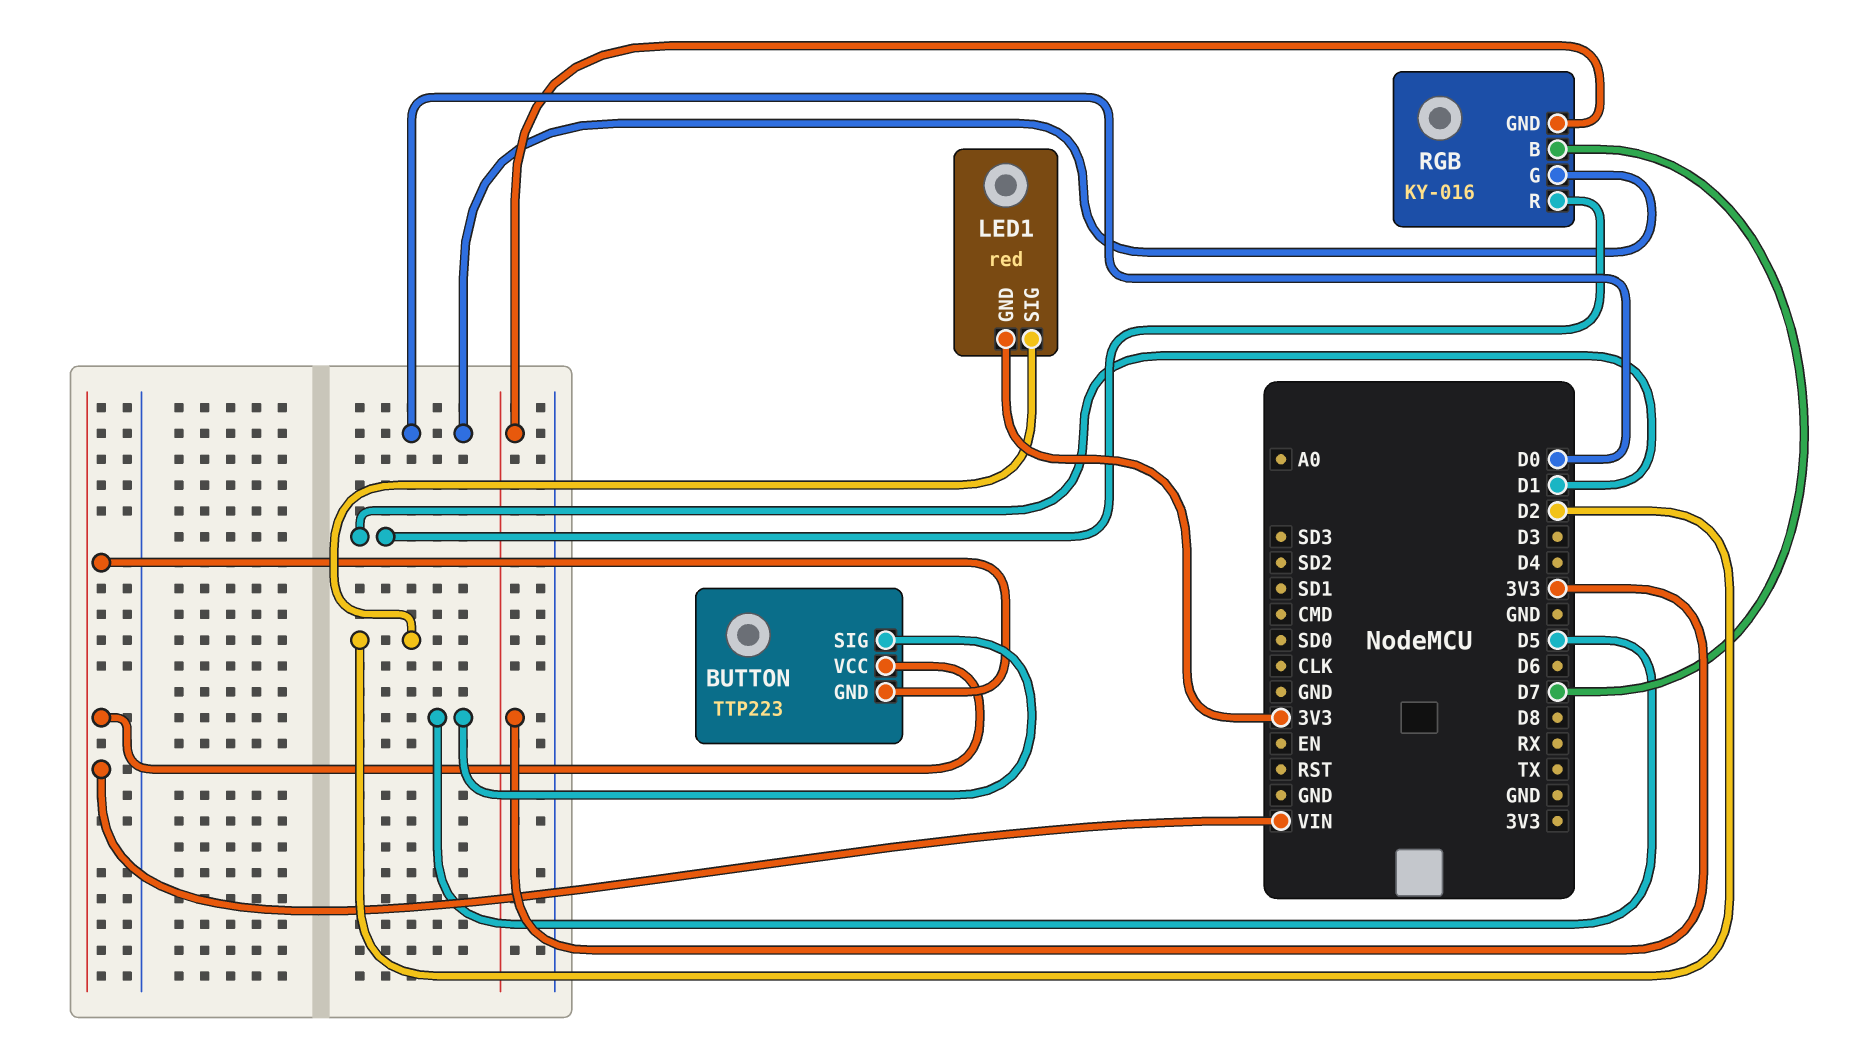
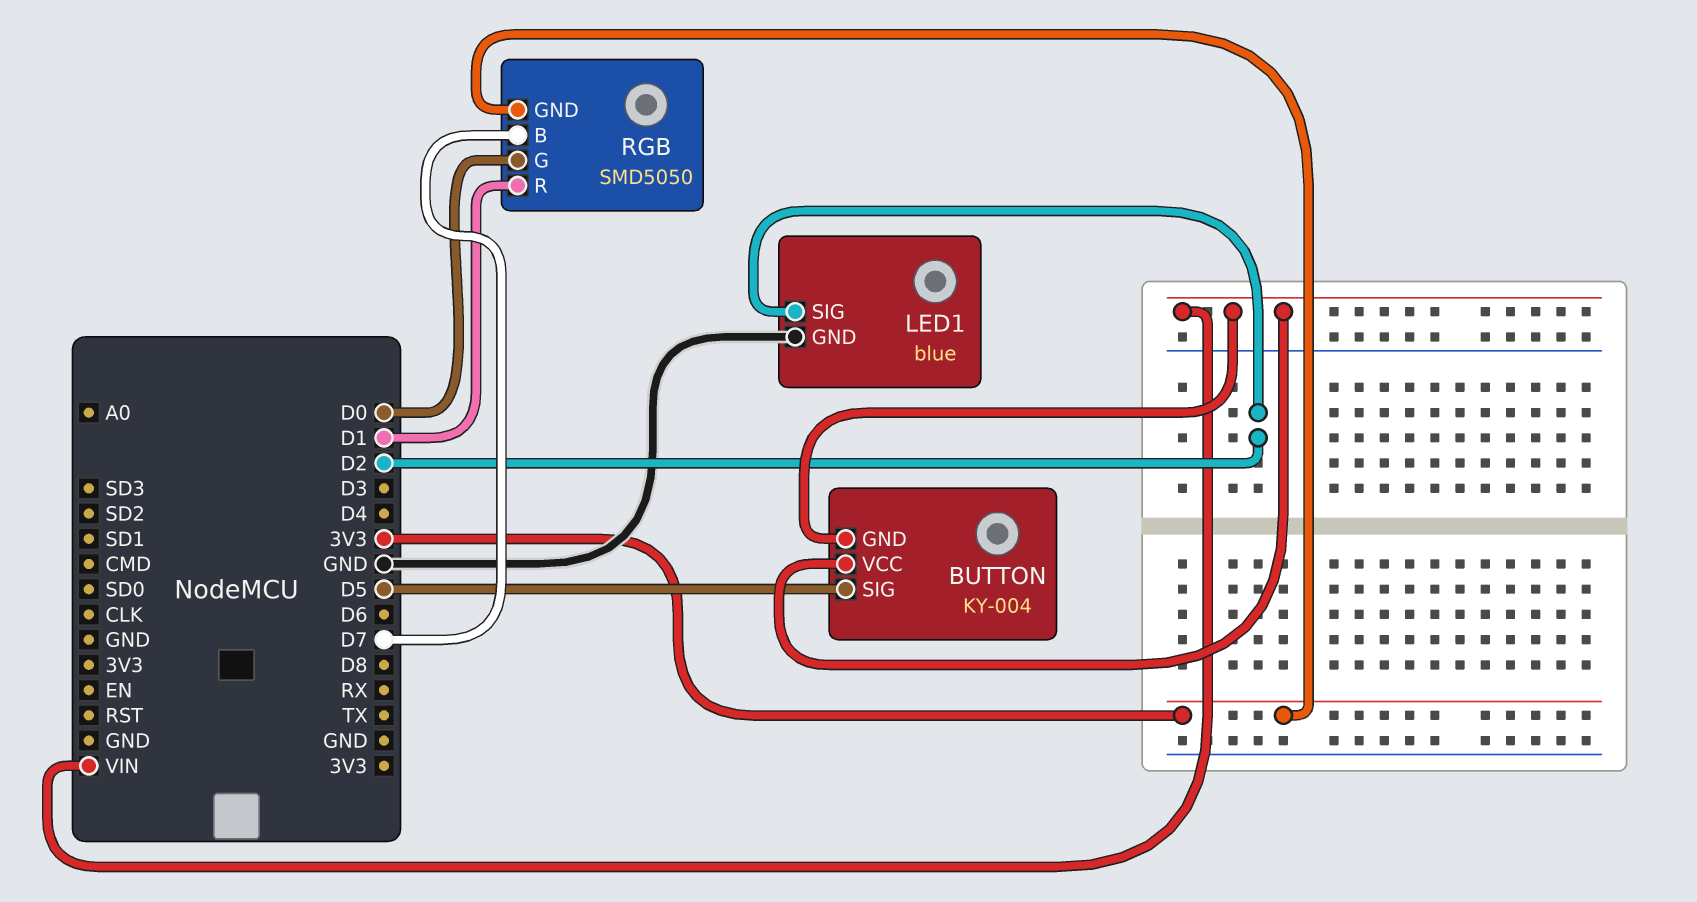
BUTTON: TTP223 -> KY-004
LED1: red -> blue
LED1 pin GND: 3V3 -> GND
RGB: KY-016 -> SMD5050

